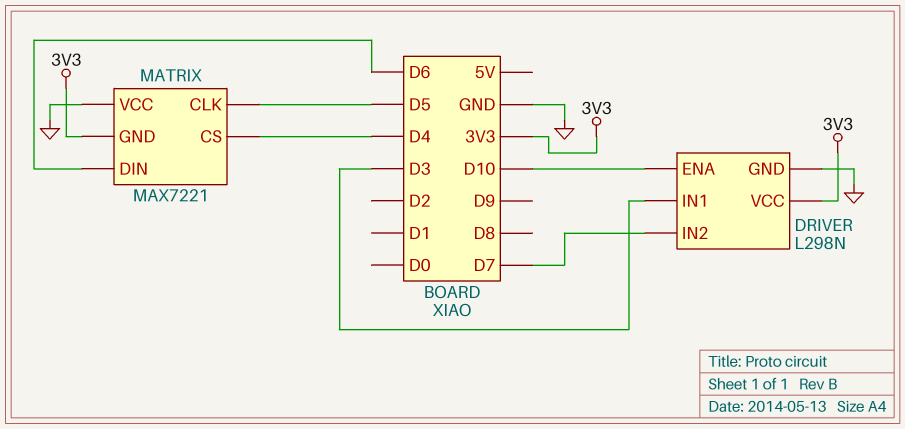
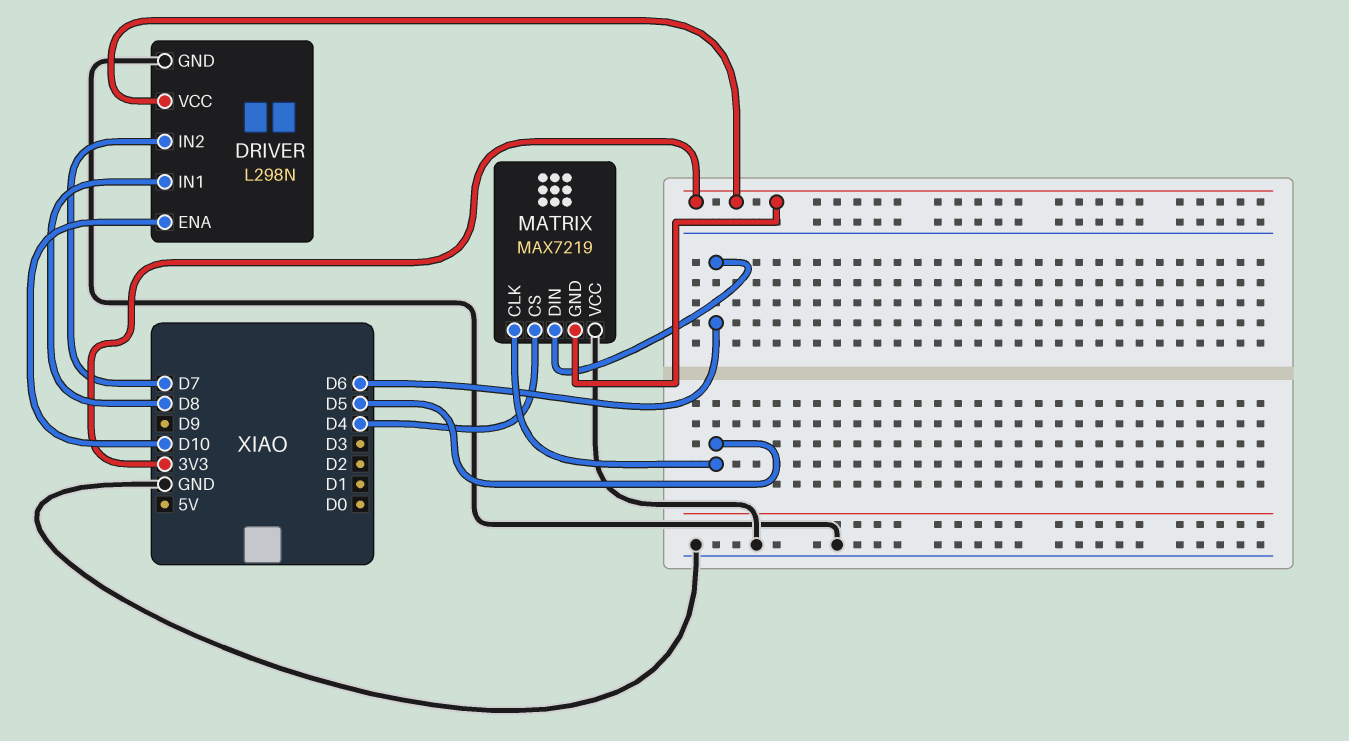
DRIVER pin IN1: D3 -> D8
MATRIX: MAX7221 -> MAX7219

